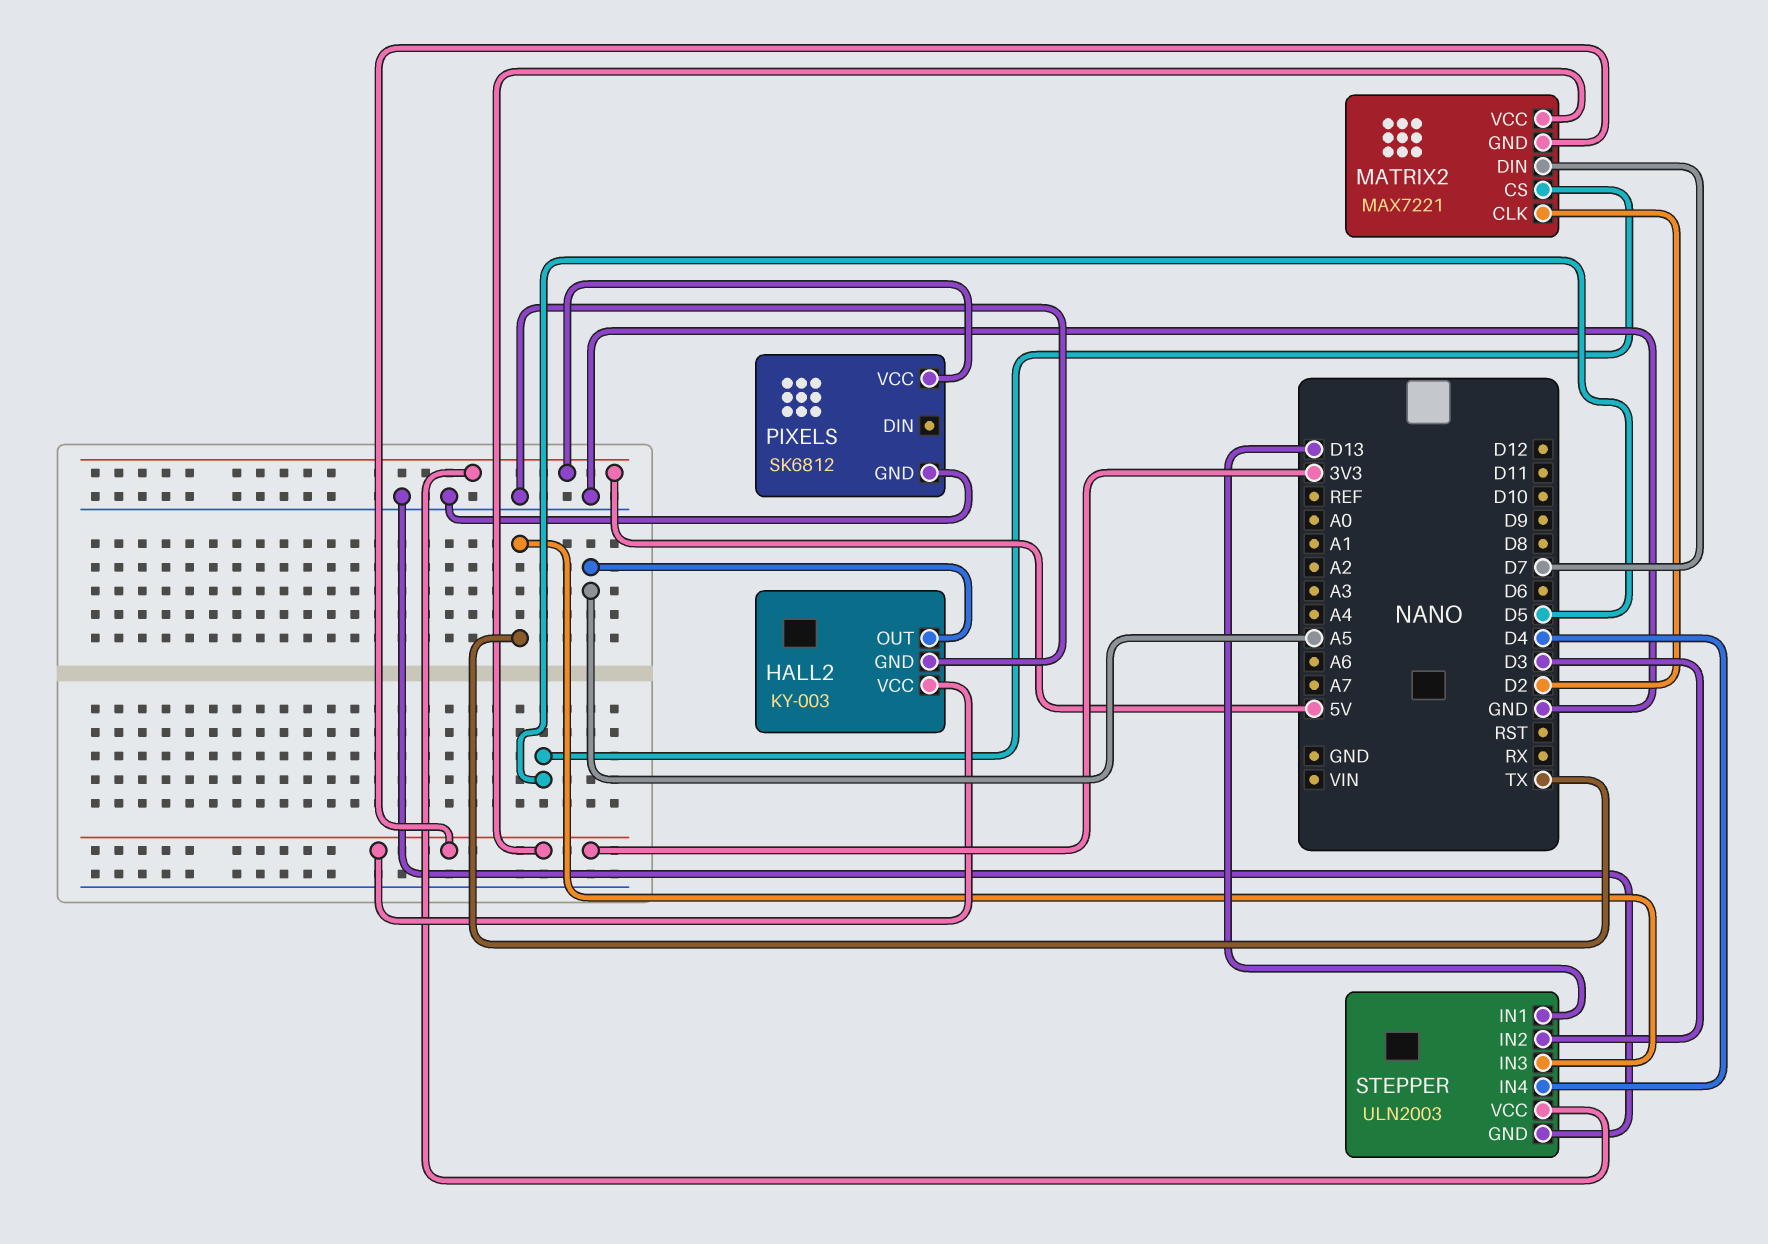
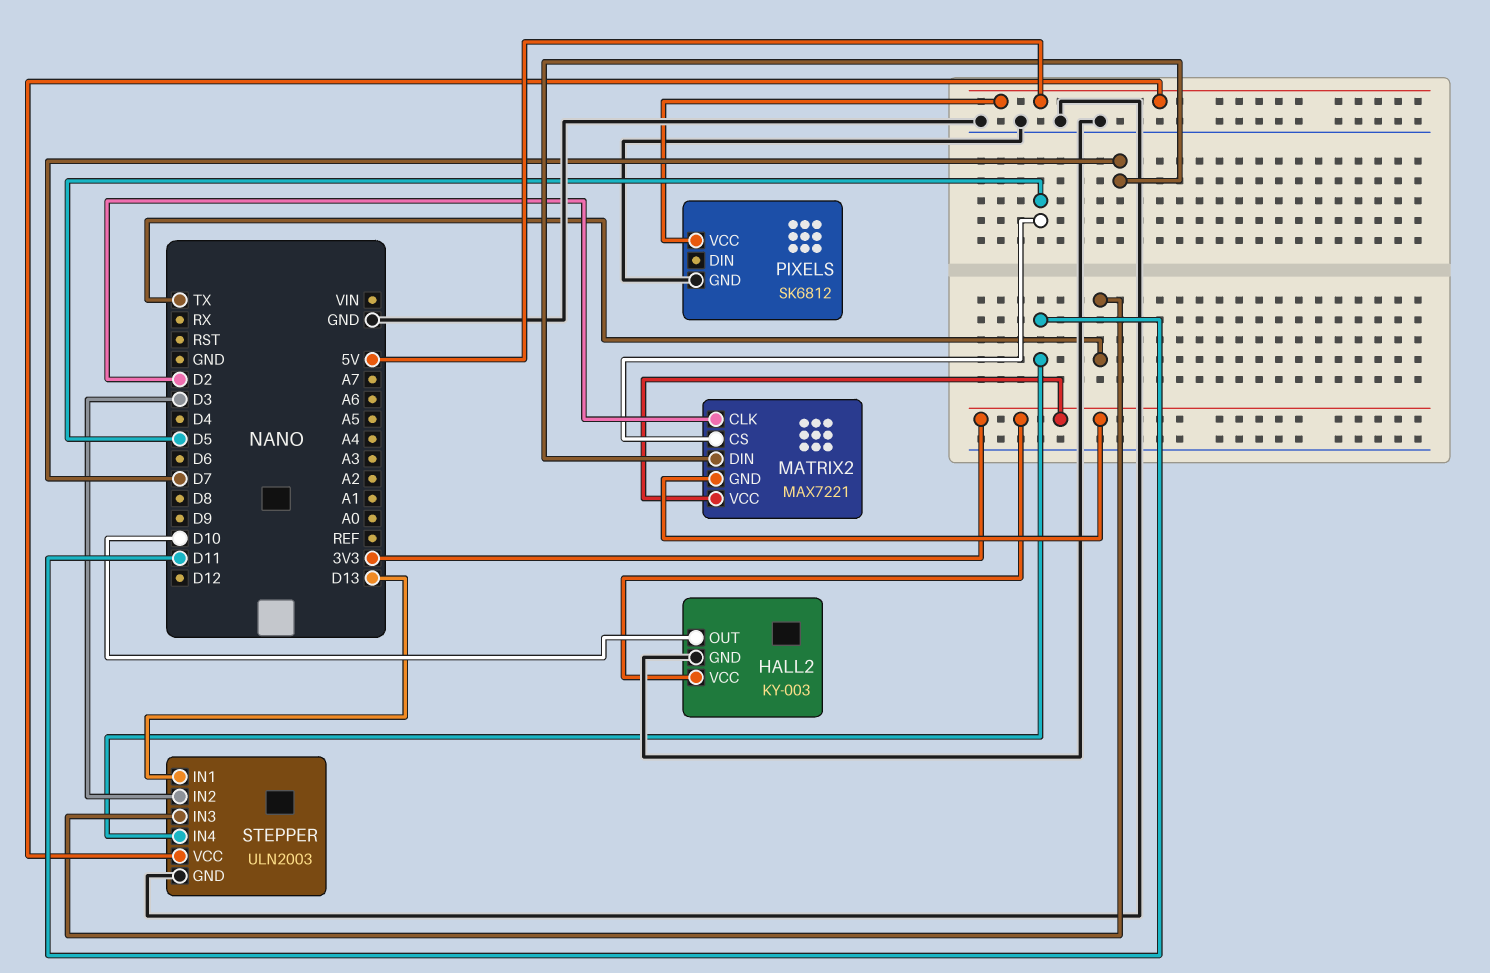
HALL2 pin OUT: A5 -> D10
STEPPER pin IN4: D4 -> D11

